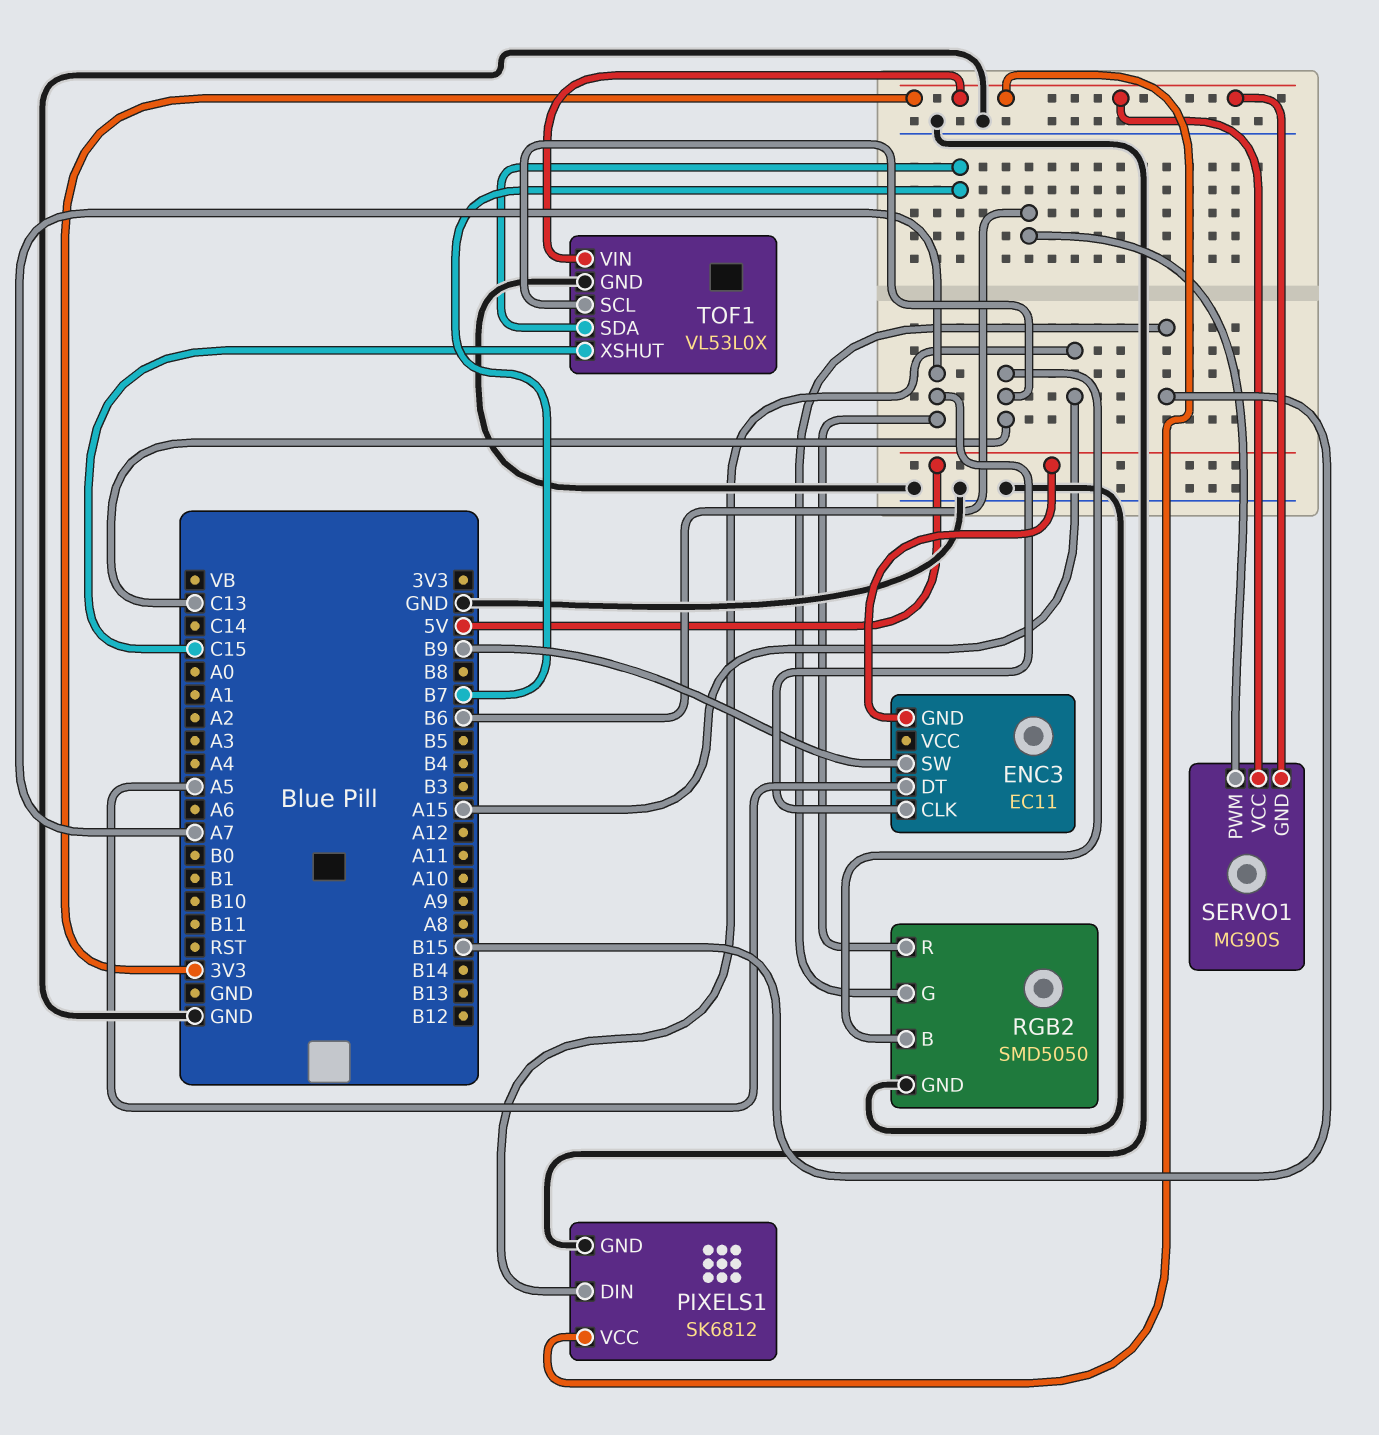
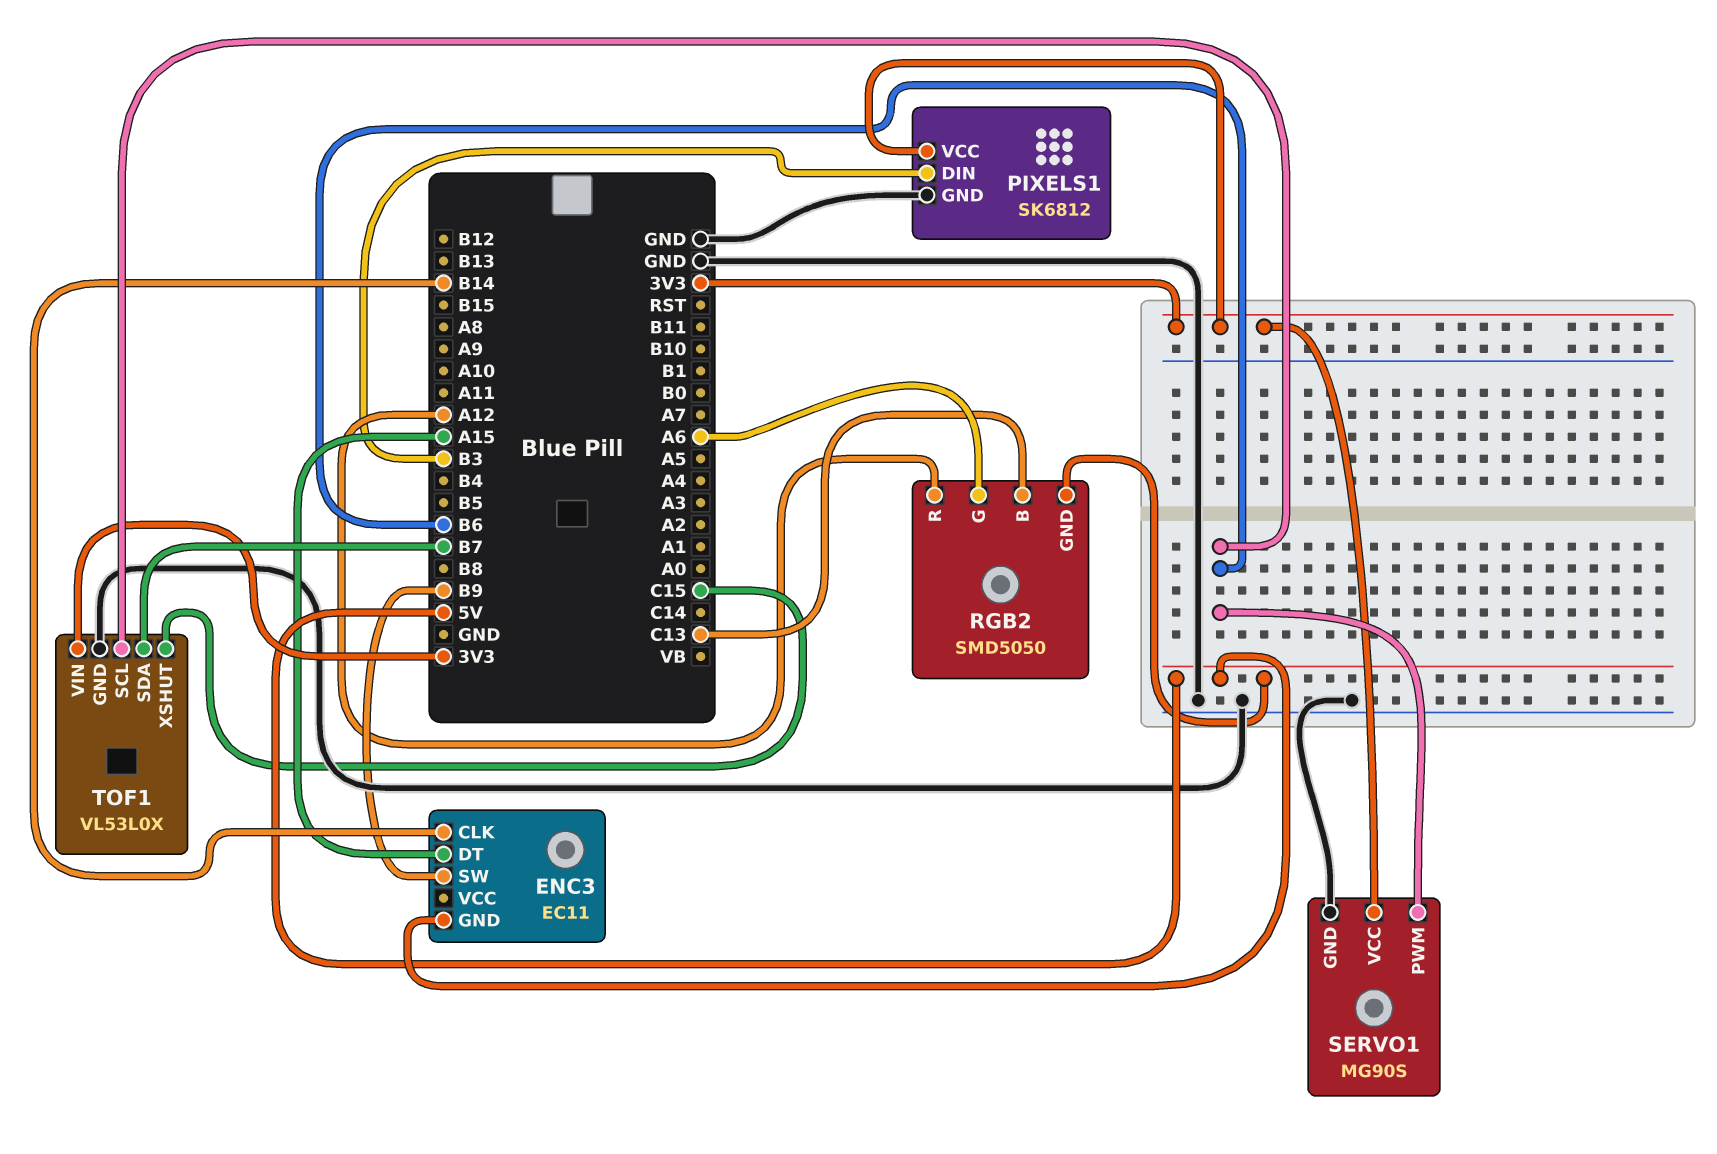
ENC3 pin CLK: A7 -> B14
ENC3 pin DT: A5 -> A15
PIXELS1 pin DIN: A15 -> B3
RGB2 pin G: B15 -> A6
RGB2 pin GND: GND -> 5V
RGB2 pin R: A7 -> A12
SERVO1 pin GND: 3V3 -> GND
TOF1 pin SCL: C13 -> B6

